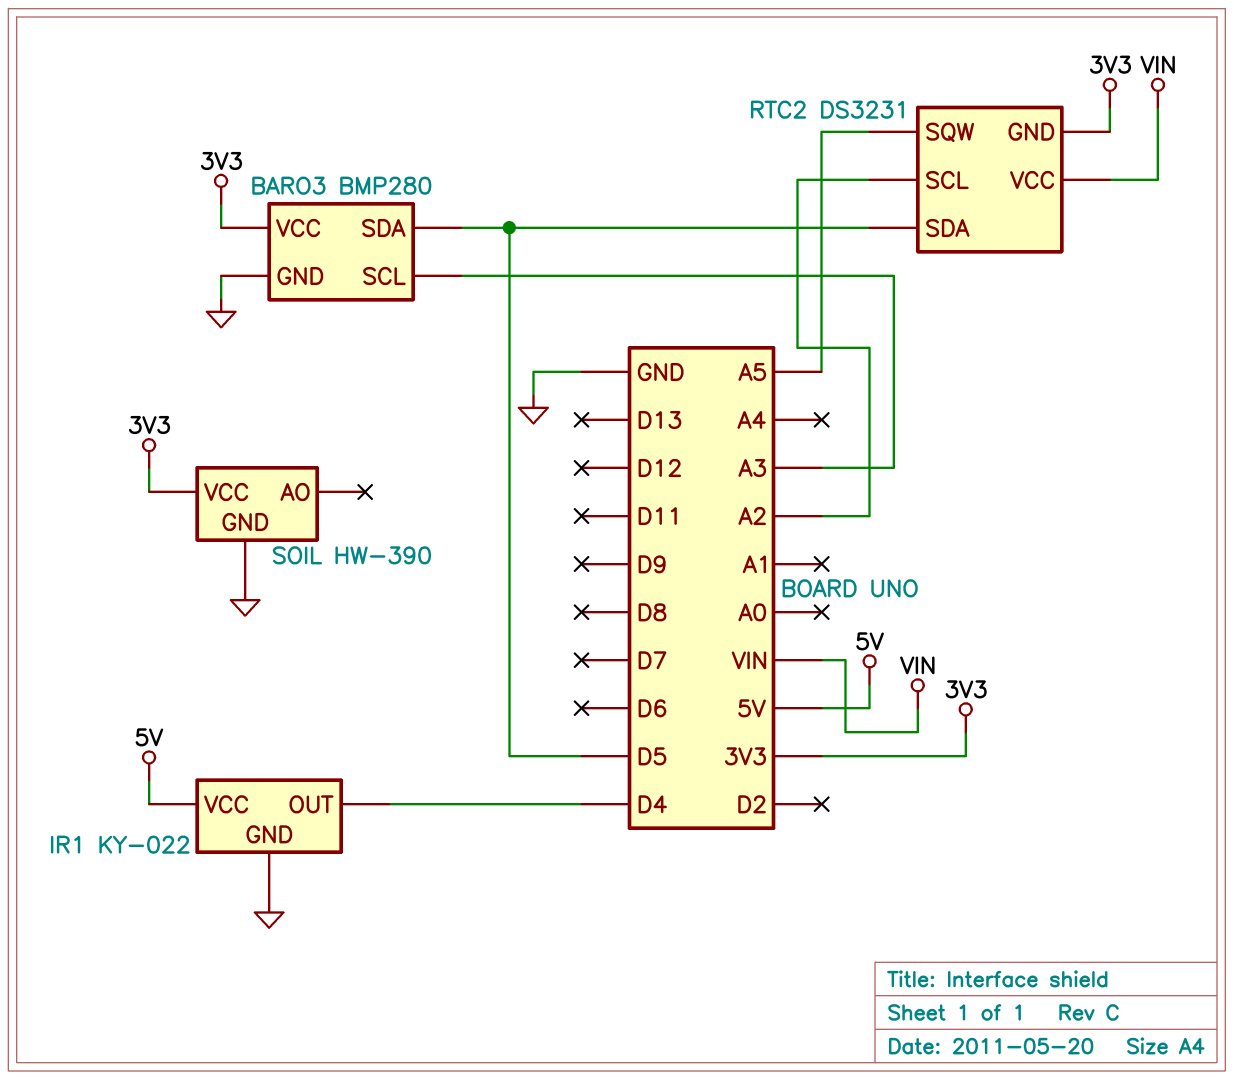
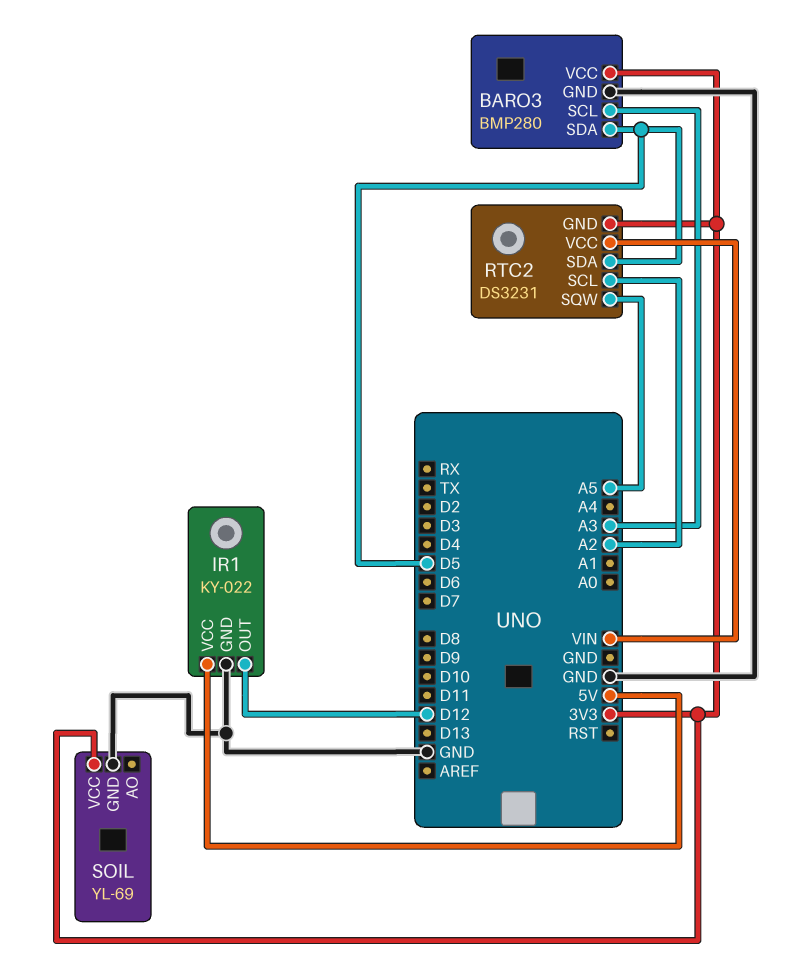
IR1 pin OUT: D4 -> D12
SOIL: HW-390 -> YL-69

